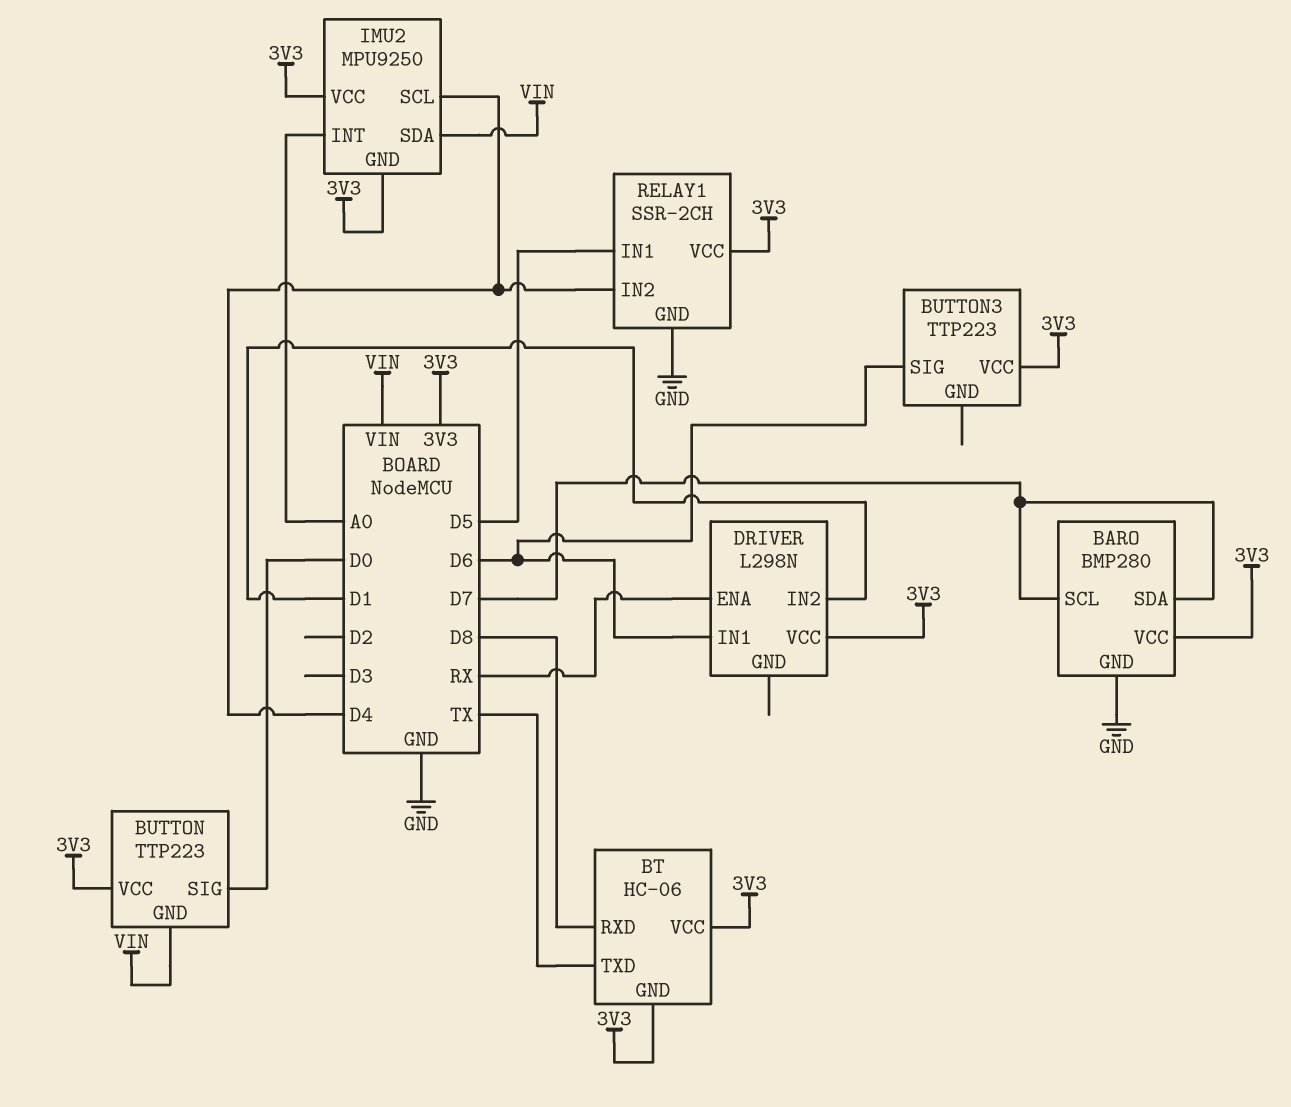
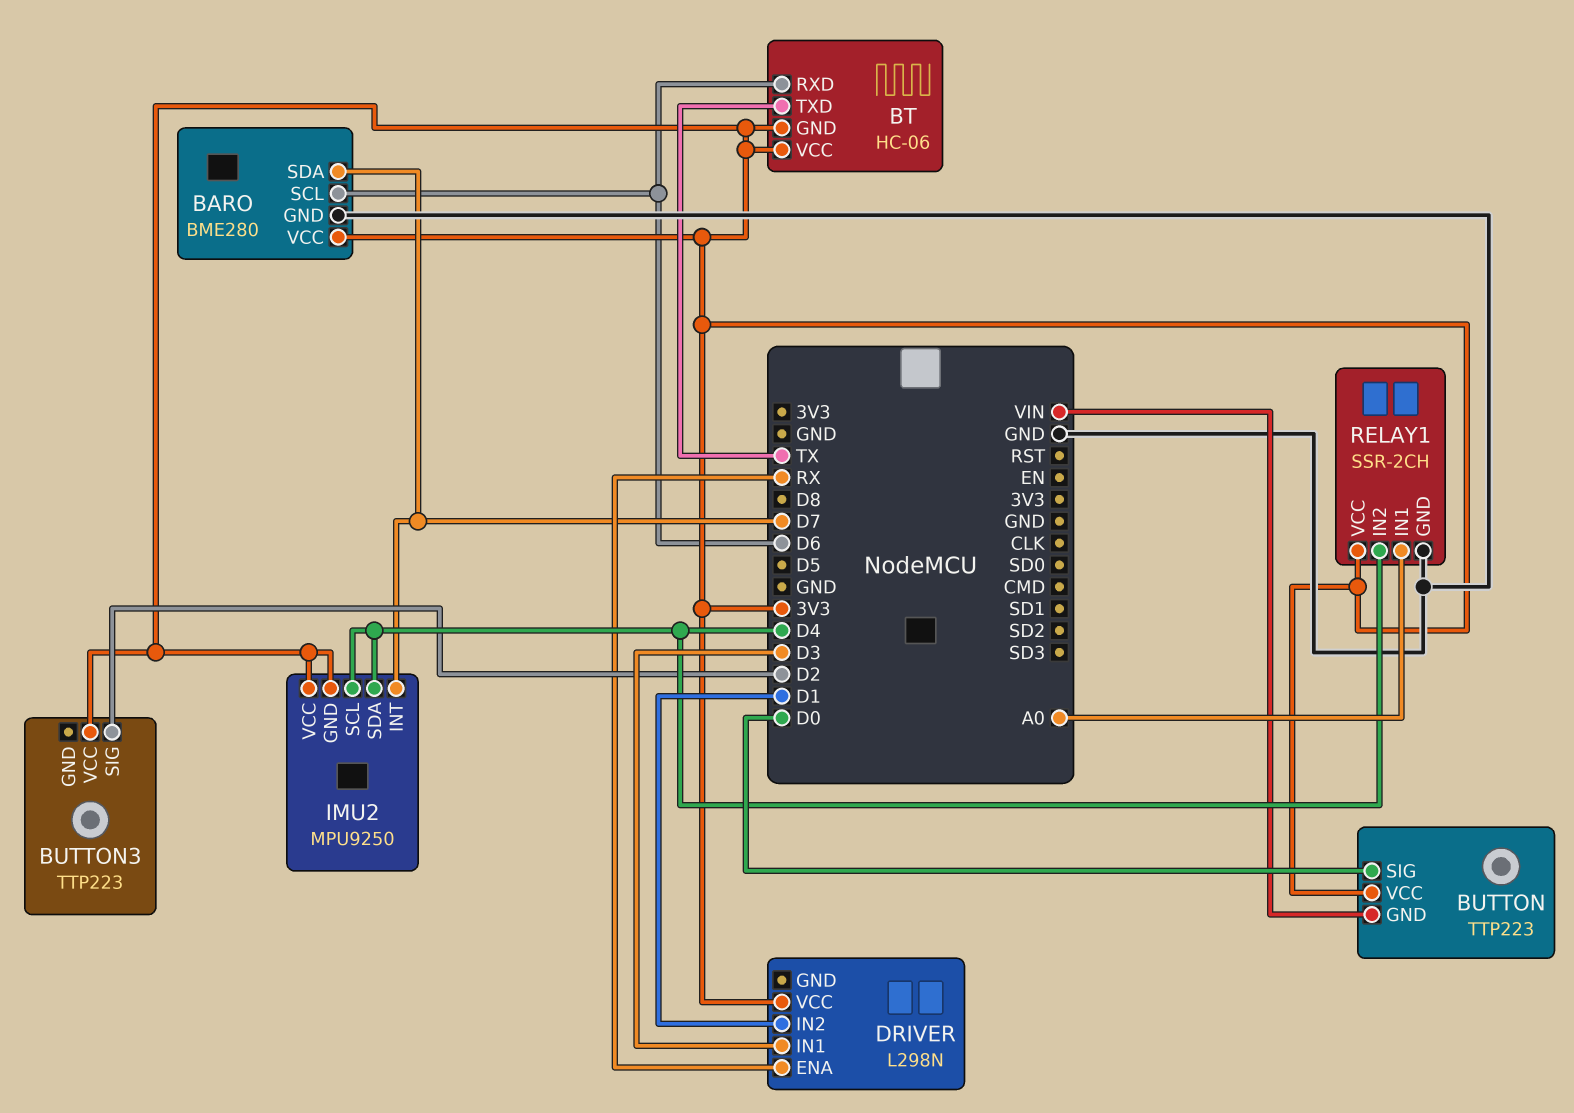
BARO: BMP280 -> BME280
BARO pin SCL: D7 -> D6
BT pin RXD: D8 -> D6
BUTTON3 pin SIG: D6 -> D2
DRIVER pin IN1: D6 -> D3
IMU2 pin INT: A0 -> D7
IMU2 pin SDA: VIN -> D4
RELAY1 pin IN1: D5 -> A0

